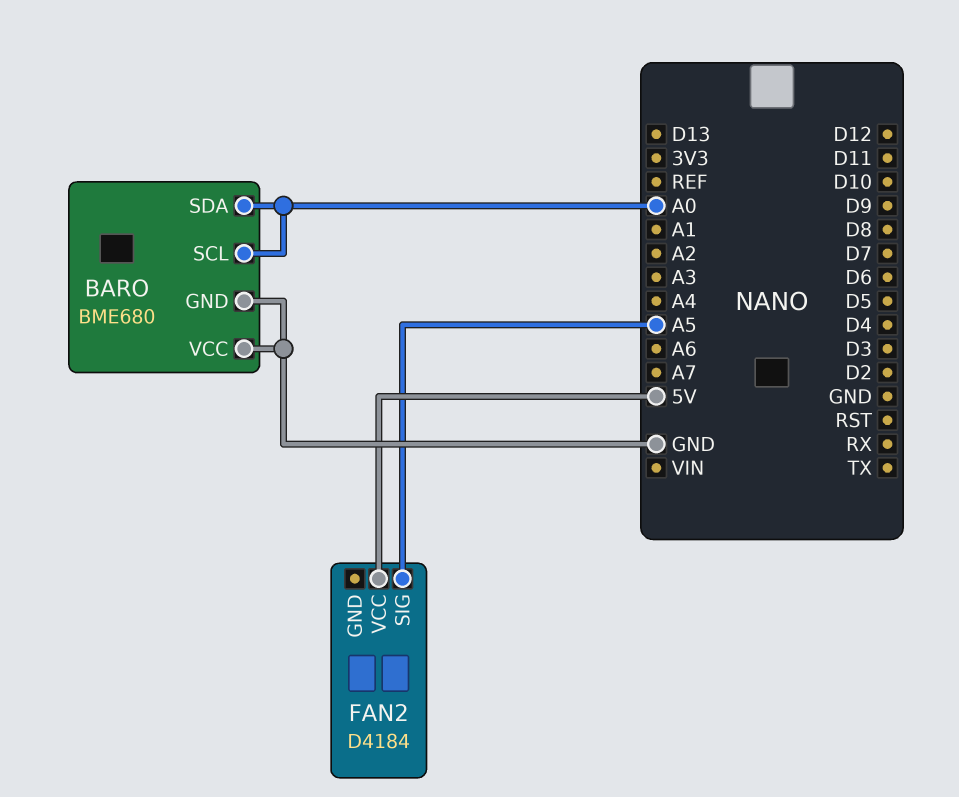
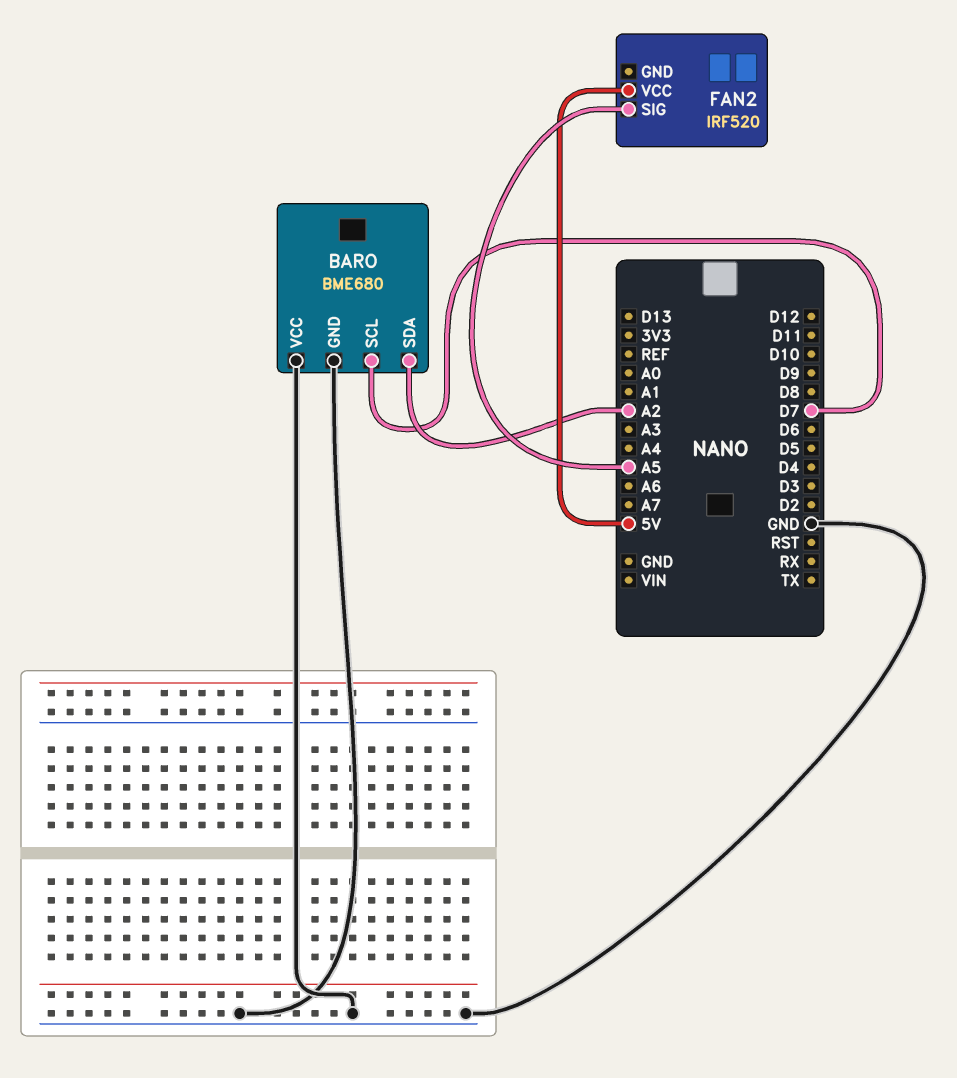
BARO pin SCL: A0 -> D7
BARO pin SDA: A0 -> A2
FAN2: D4184 -> IRF520

